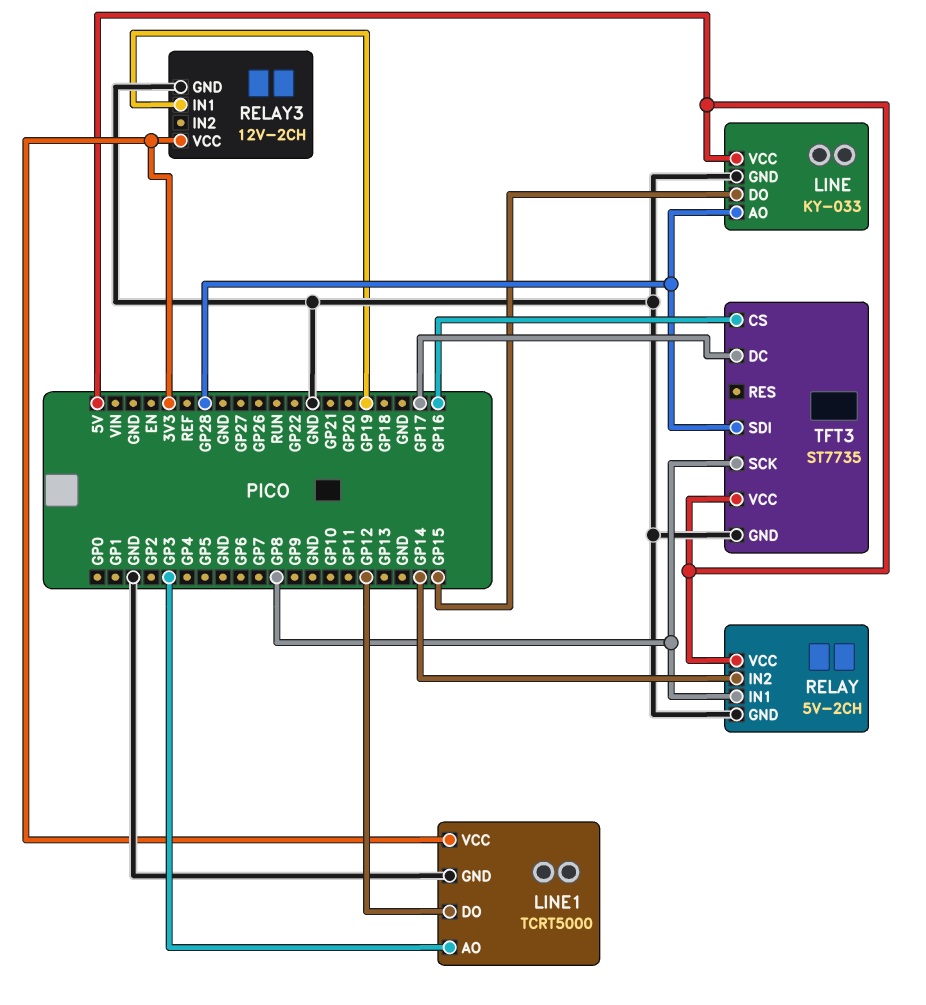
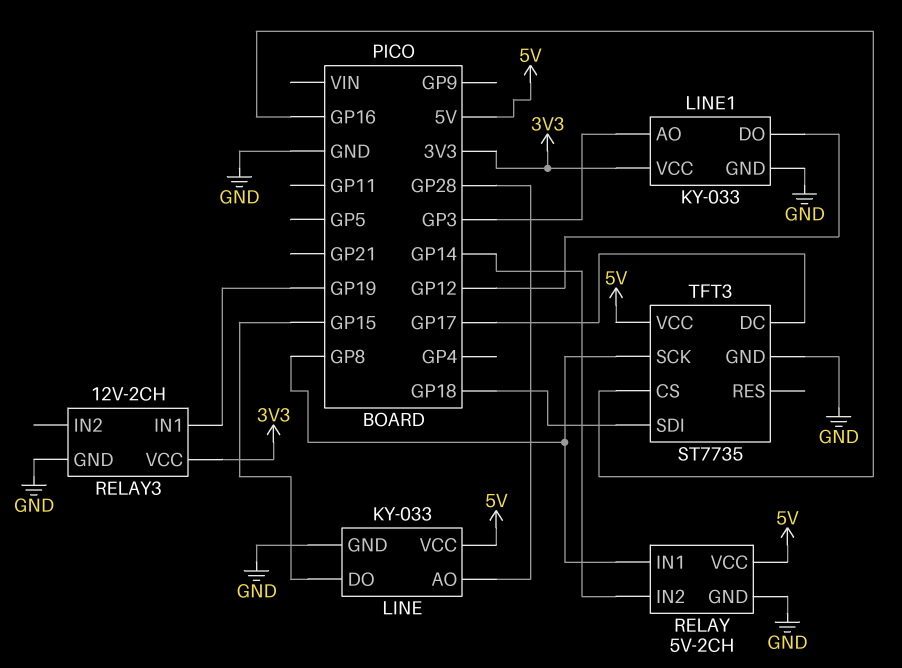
LINE1: TCRT5000 -> KY-033
TFT3 pin SDI: GP28 -> GP18

